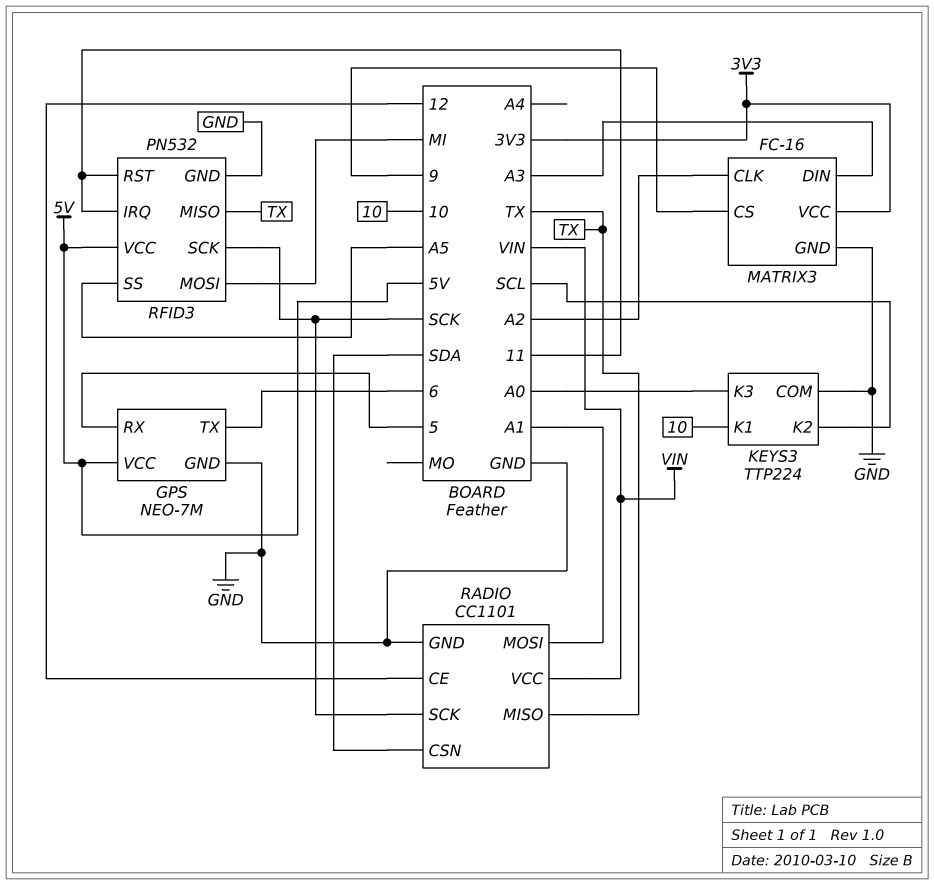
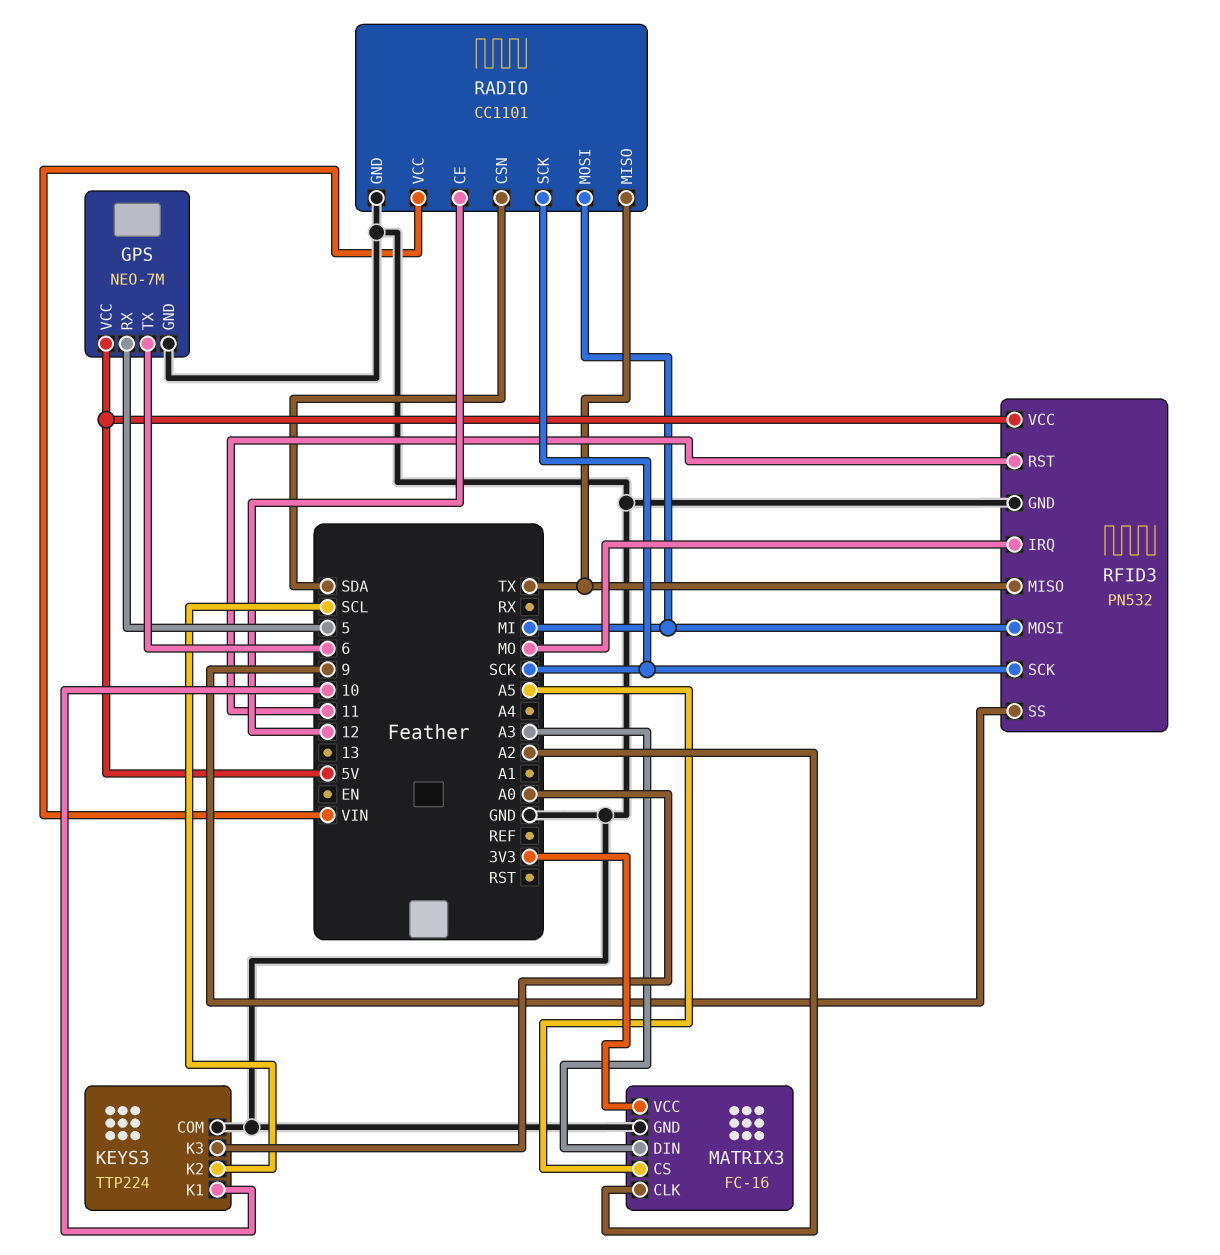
MATRIX3 pin CS: 9 -> A5
RADIO pin MOSI: A1 -> MI
RFID3 pin IRQ: 11 -> MO
RFID3 pin SS: A5 -> 9

